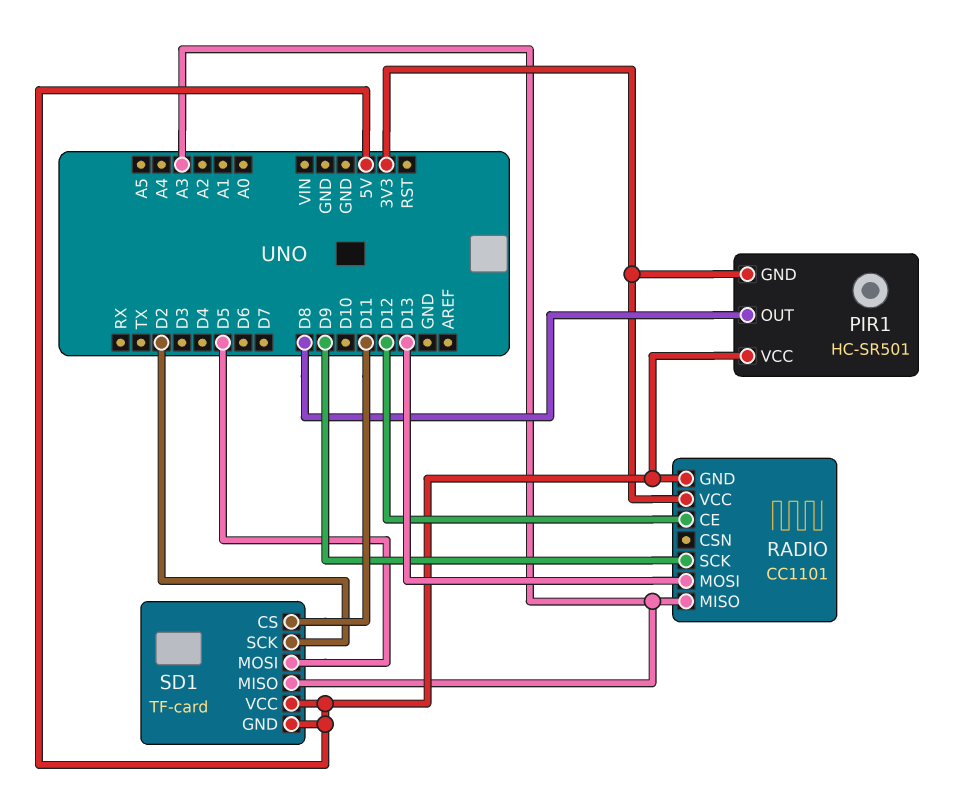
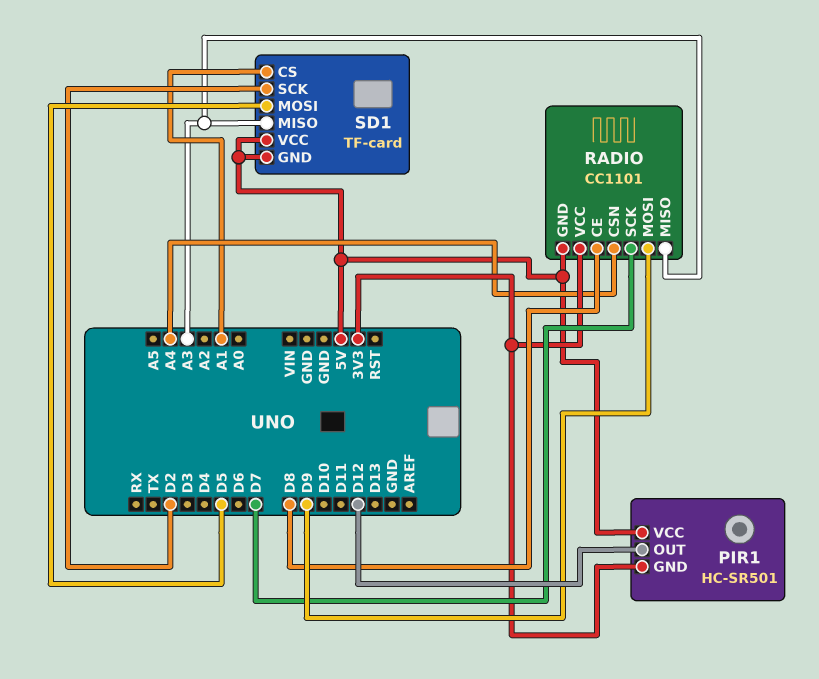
PIR1 pin OUT: D8 -> D12
RADIO pin CE: D12 -> D8
RADIO pin CSN: none -> A4
RADIO pin MOSI: D13 -> D9
RADIO pin SCK: D9 -> D7
SD1 pin CS: D11 -> A1

